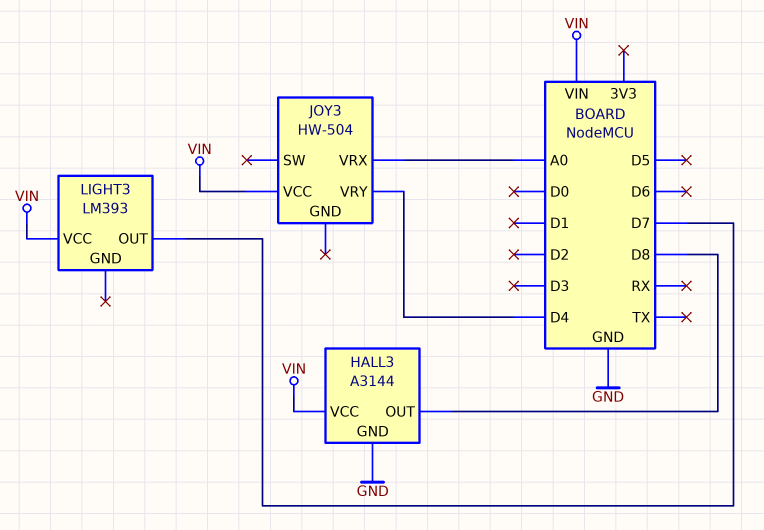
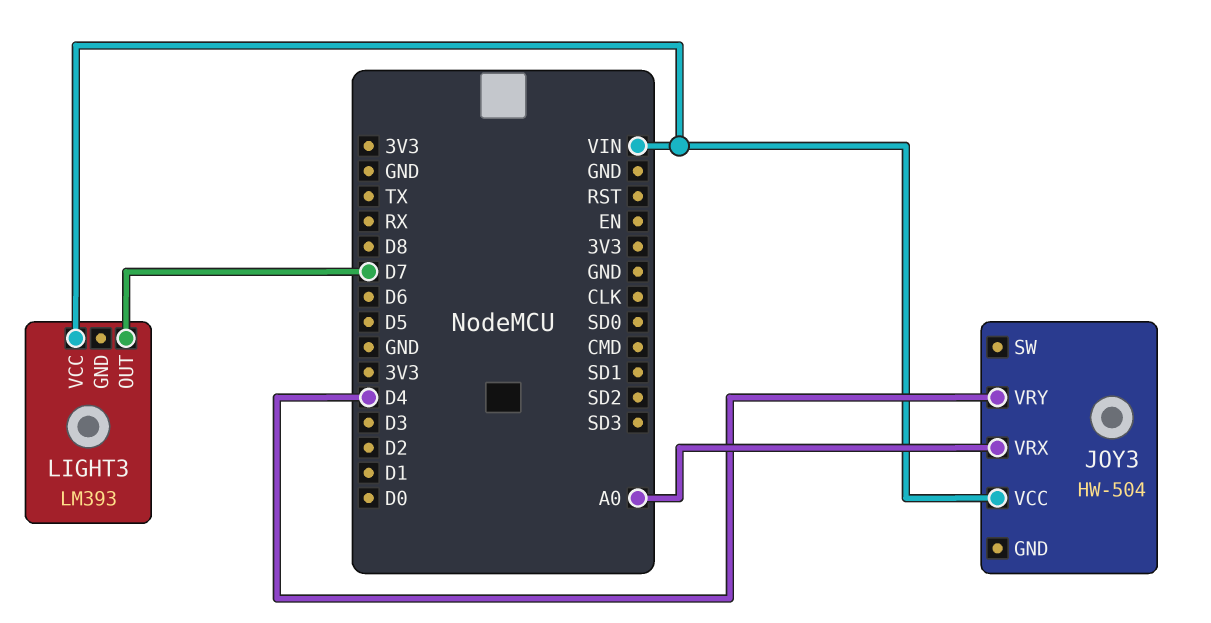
HALL3: A3144 -> none
HALL3 pin GND: GND -> none
HALL3 pin OUT: D8 -> none
HALL3 pin VCC: VIN -> none

